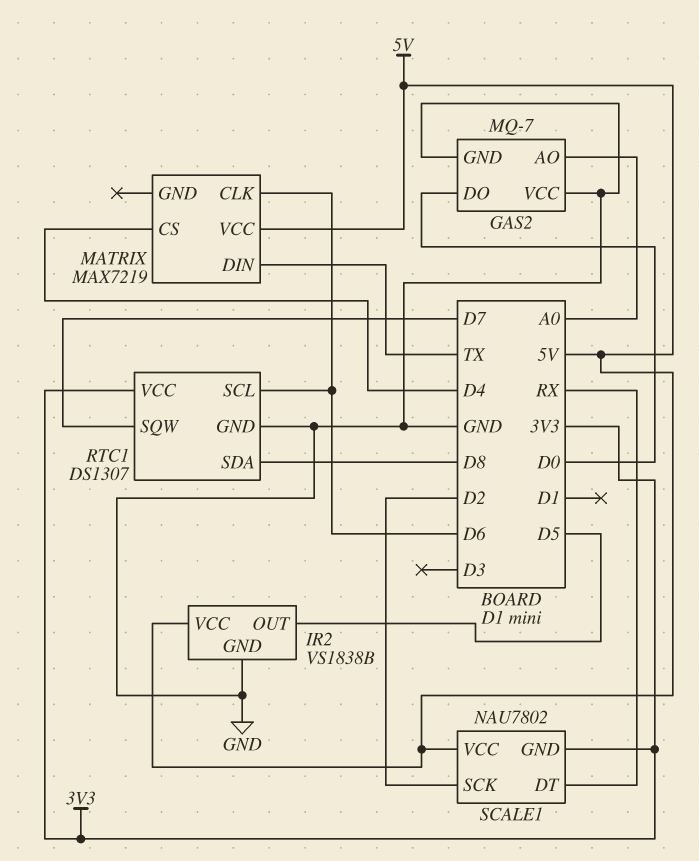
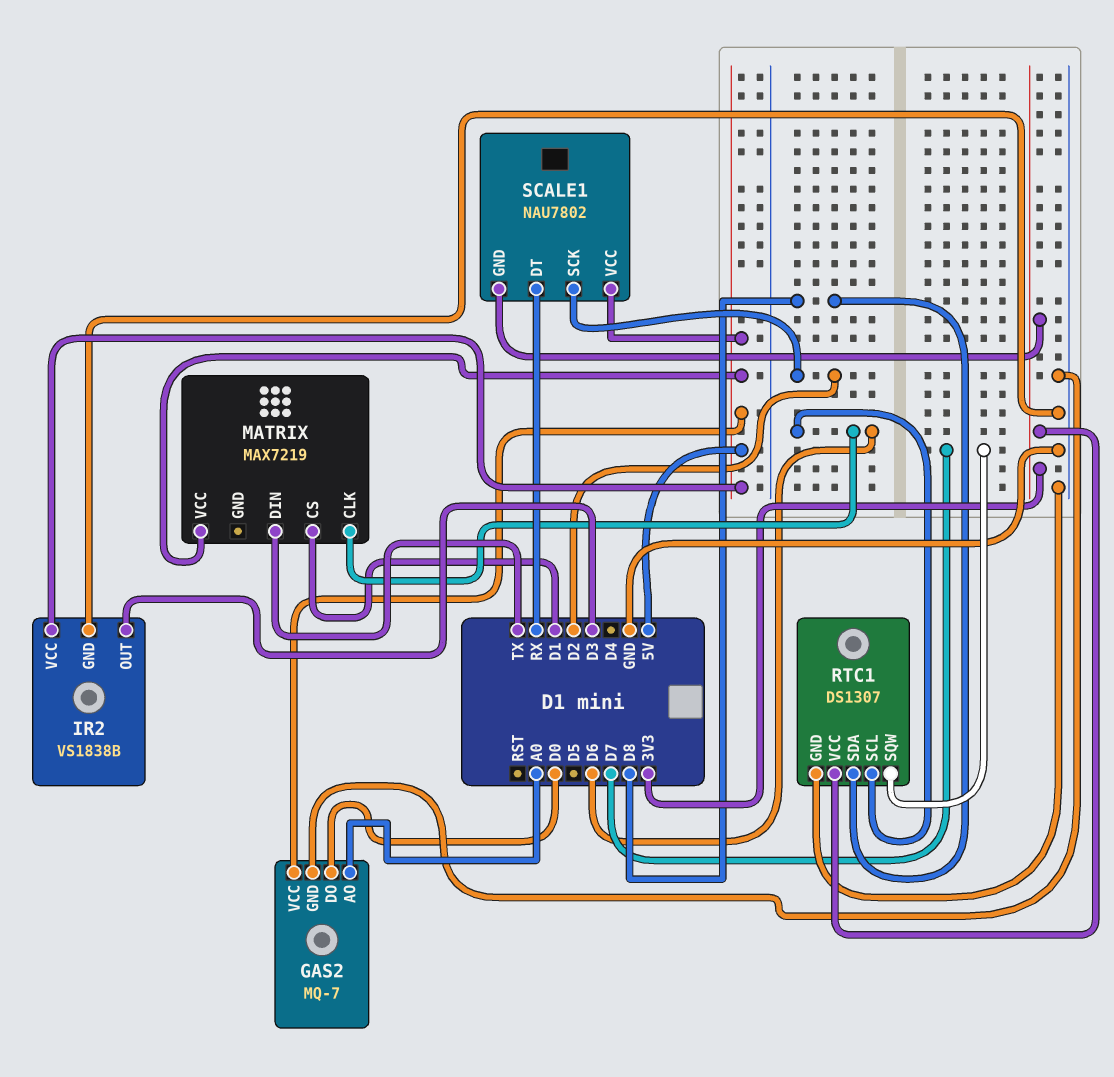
GAS2 pin VCC: GND -> 5V
IR2 pin OUT: D5 -> D3
MATRIX pin CS: D4 -> D1

